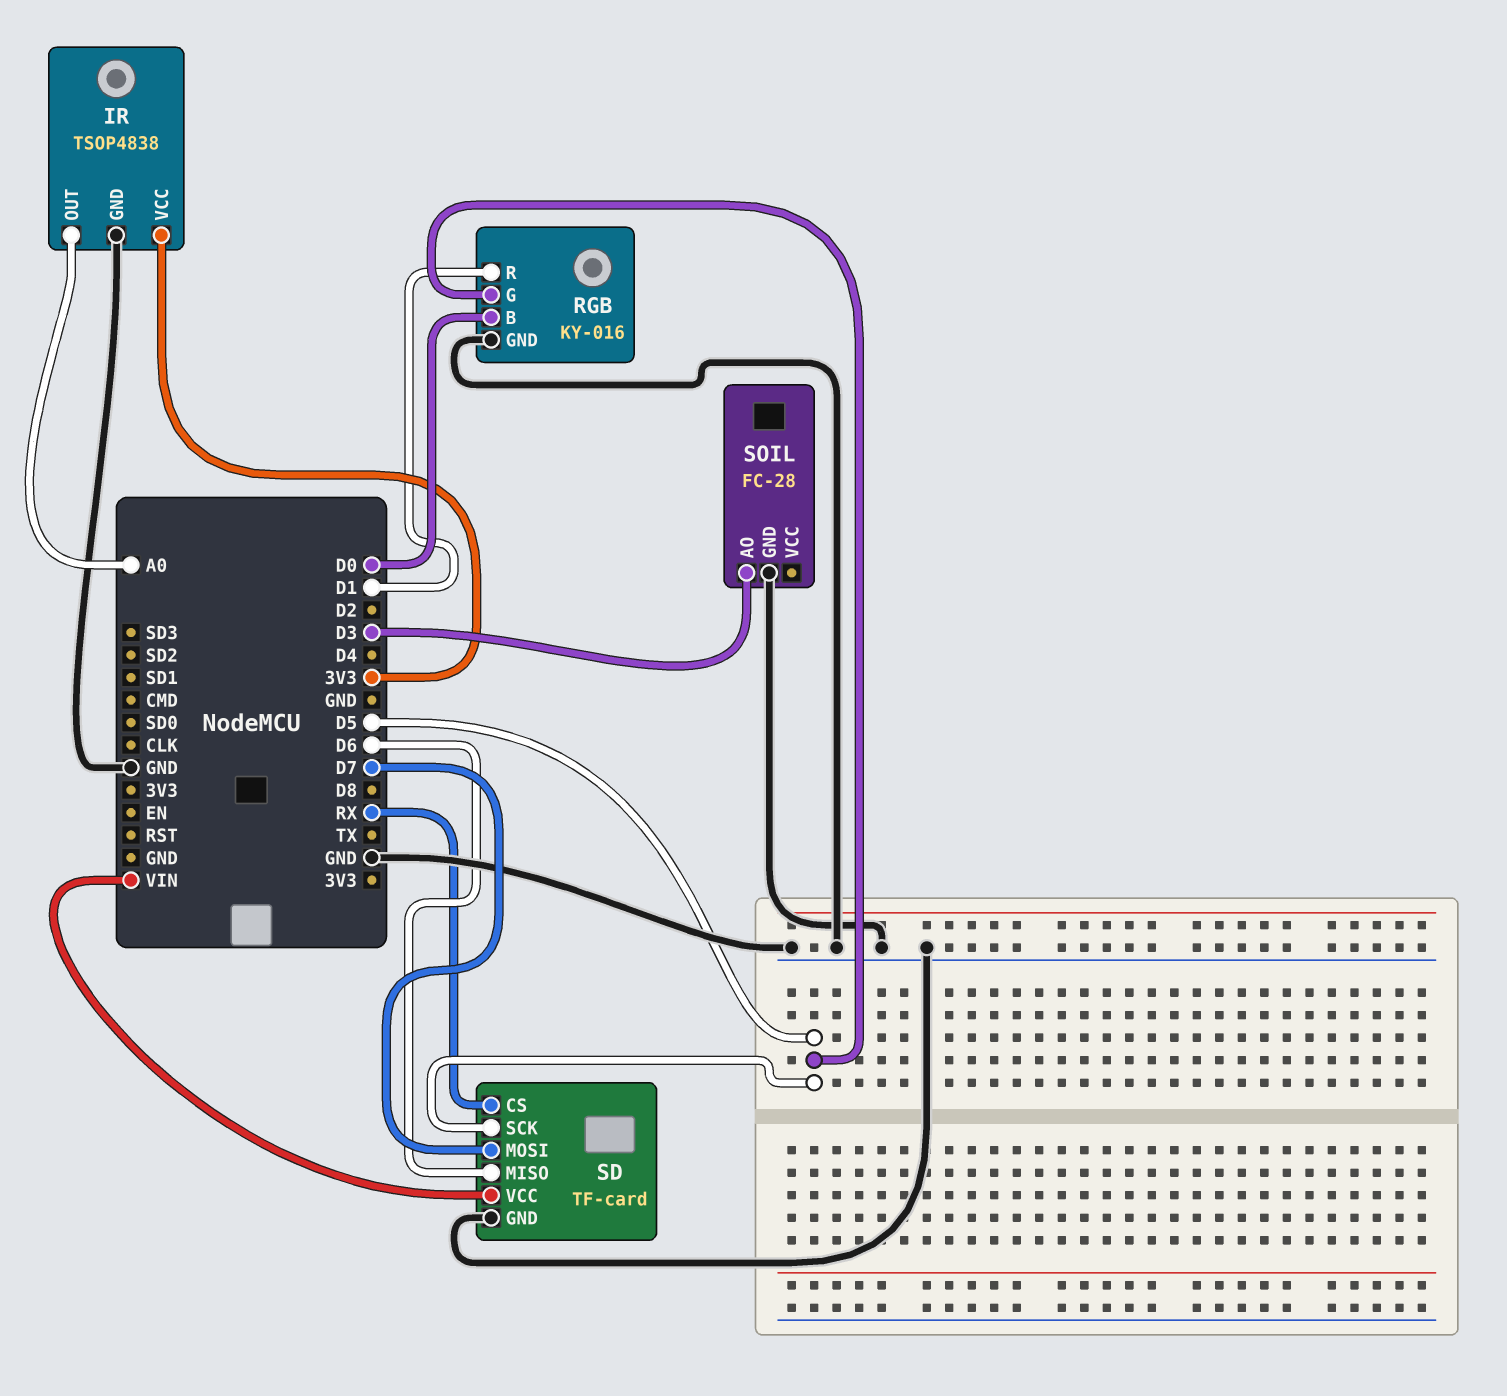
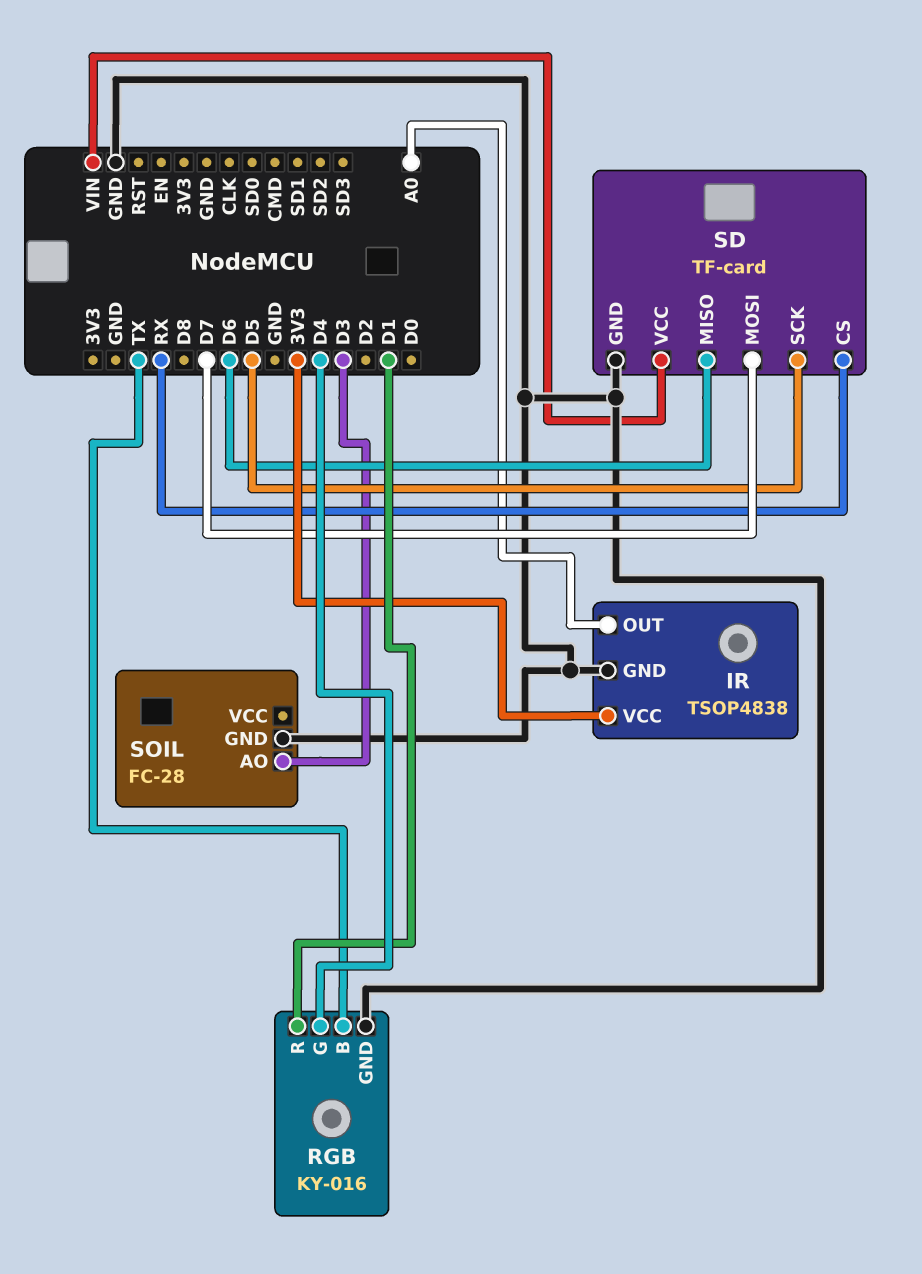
RGB pin B: D0 -> TX
RGB pin G: D5 -> D4

